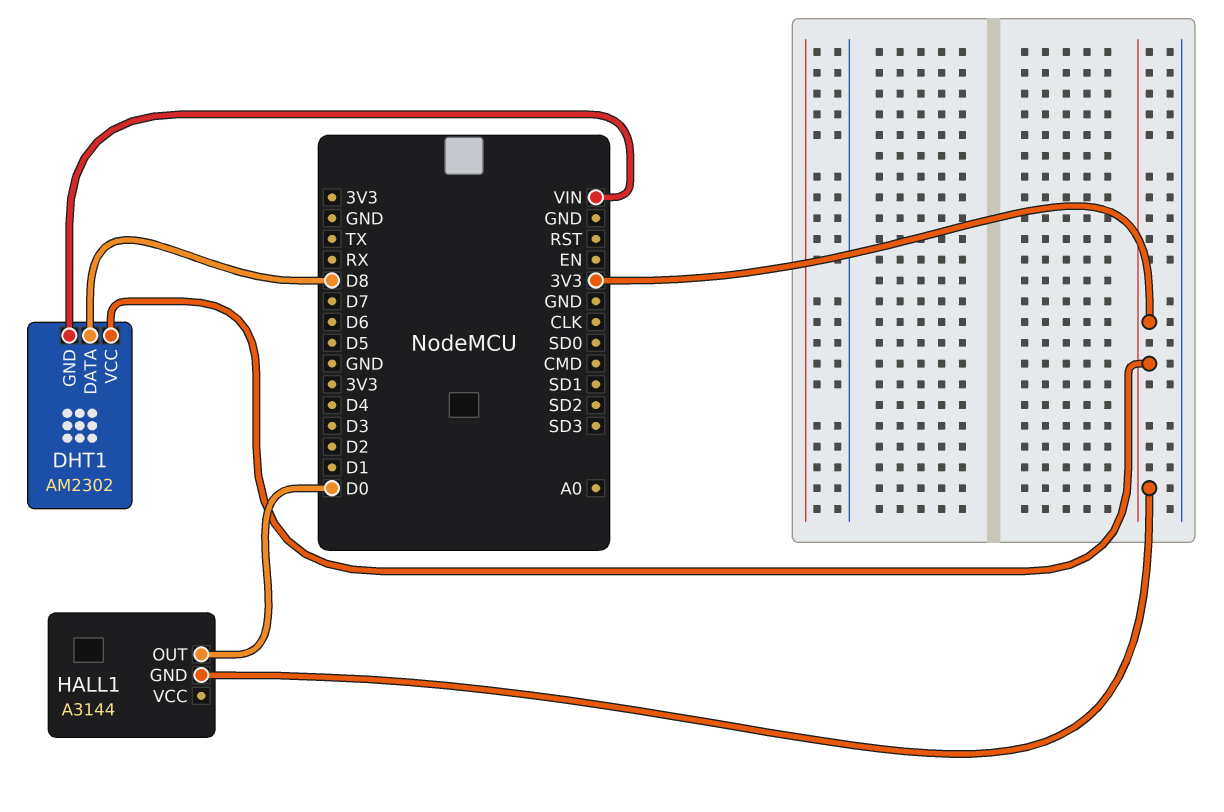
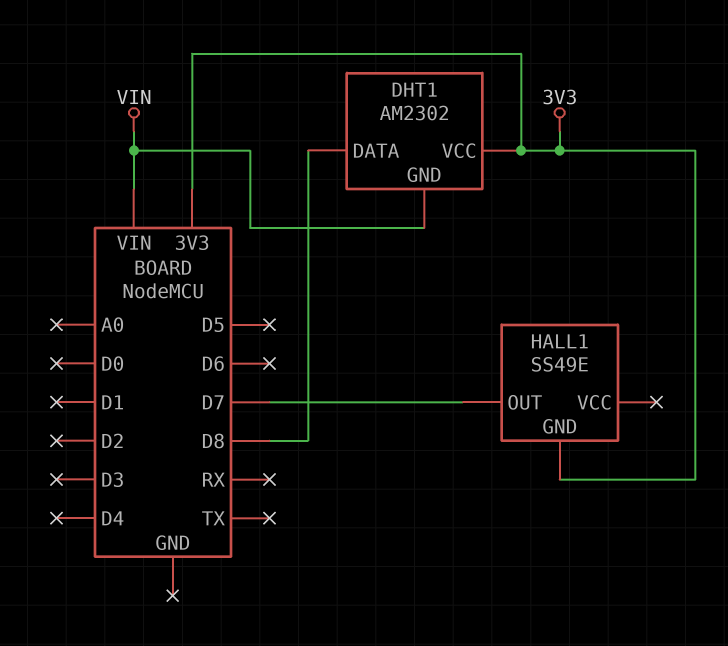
HALL1: A3144 -> SS49E
HALL1 pin OUT: D0 -> D7

